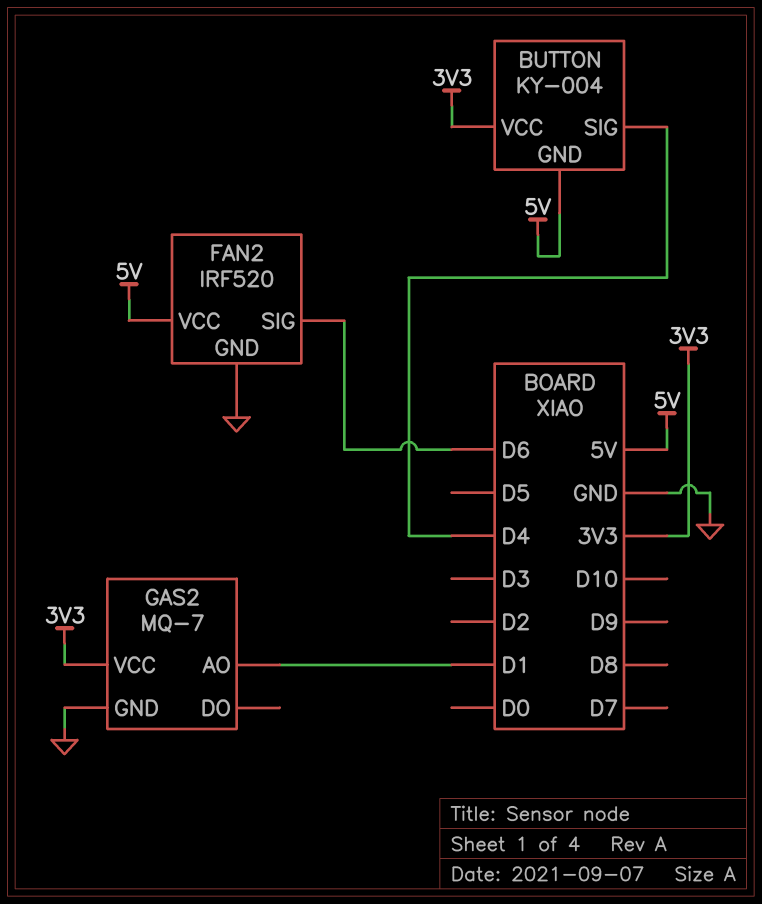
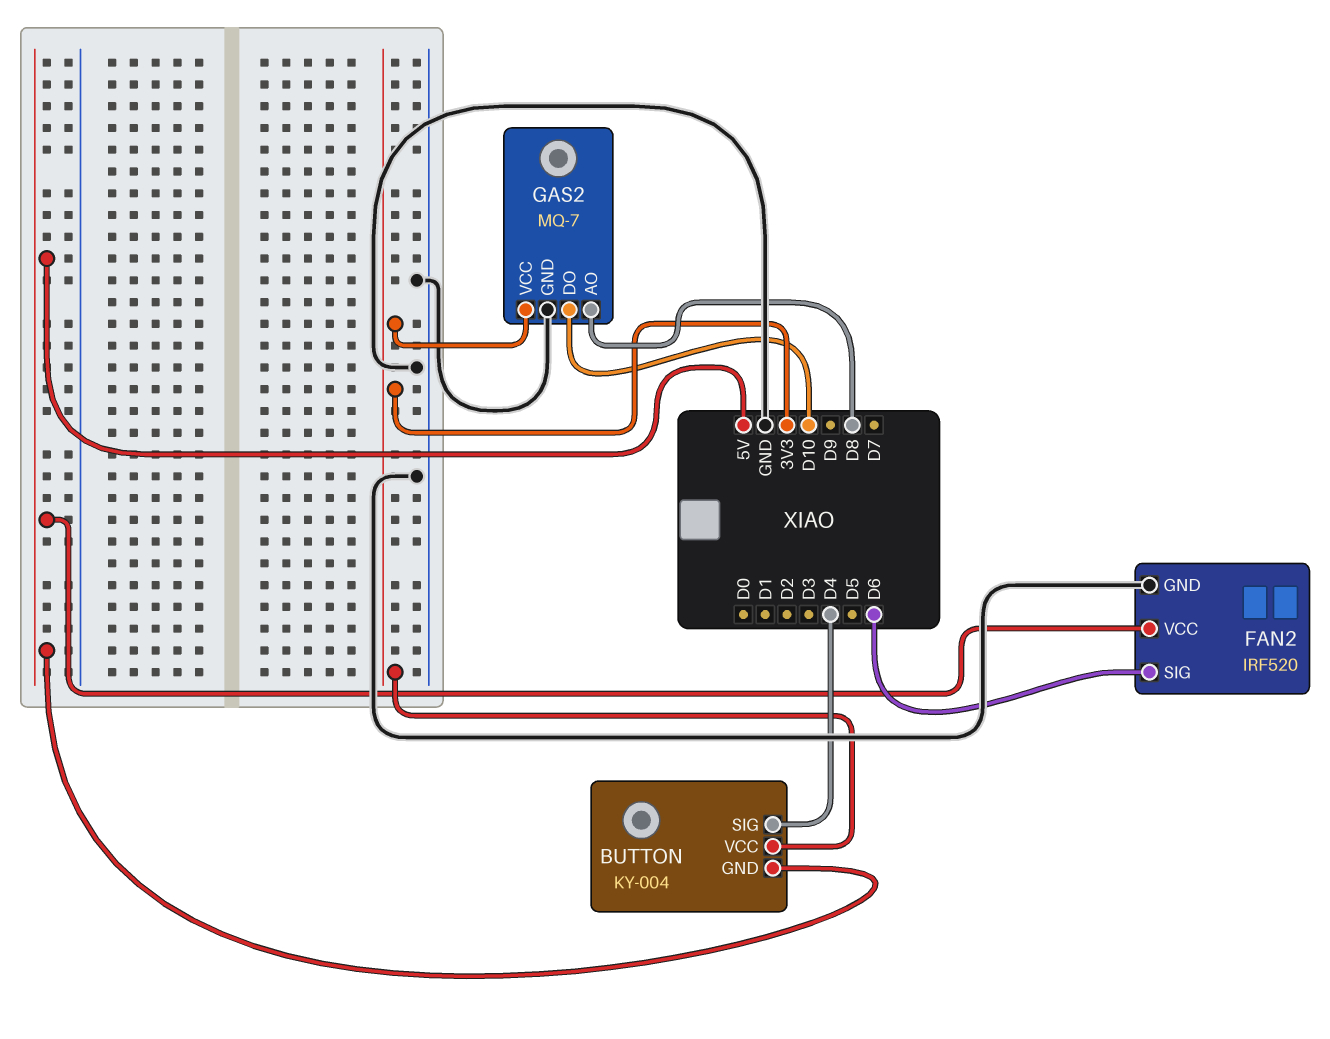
GAS2 pin AO: D1 -> D8
GAS2 pin DO: none -> D10

